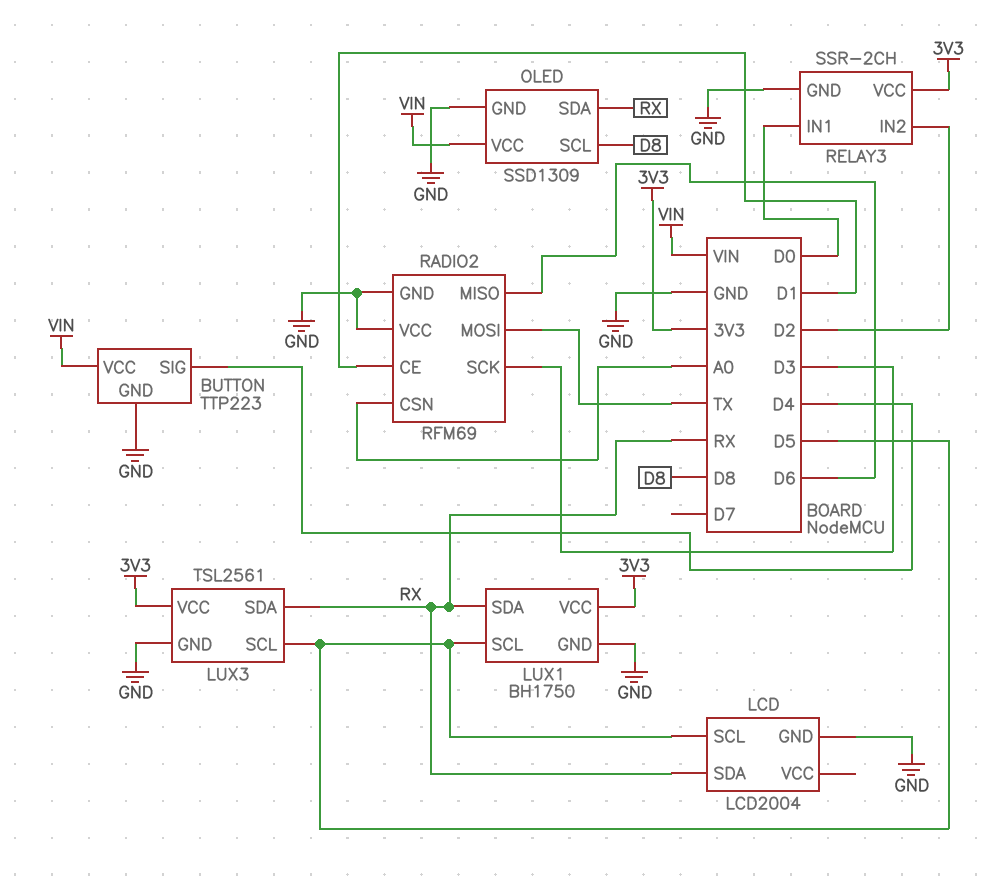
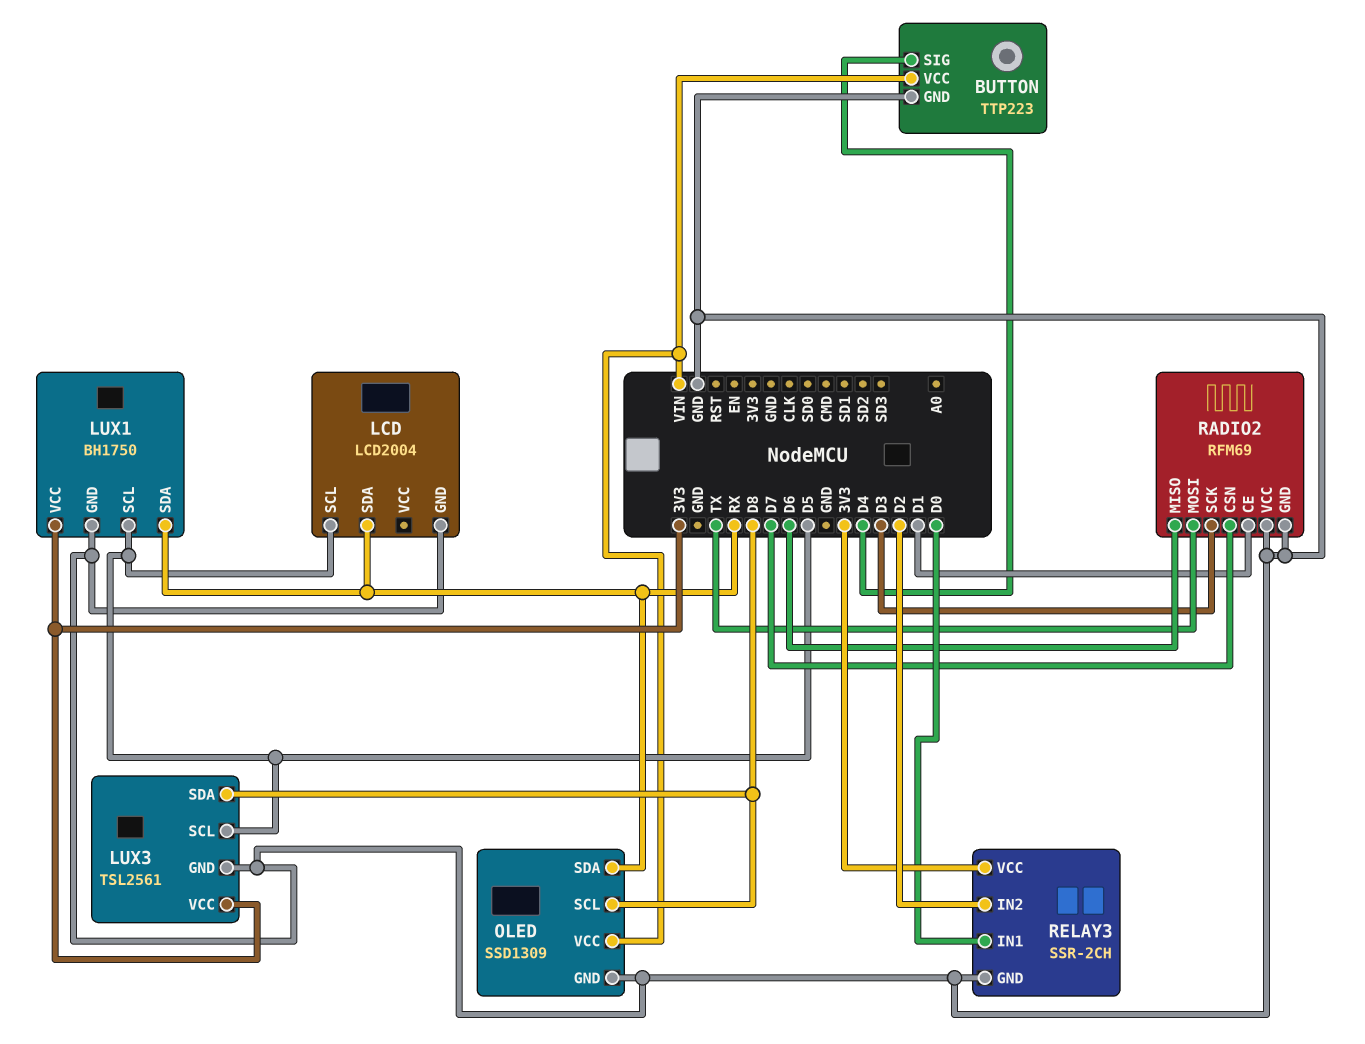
LUX3 pin SDA: RX -> D8
RADIO2 pin CSN: A0 -> D7

